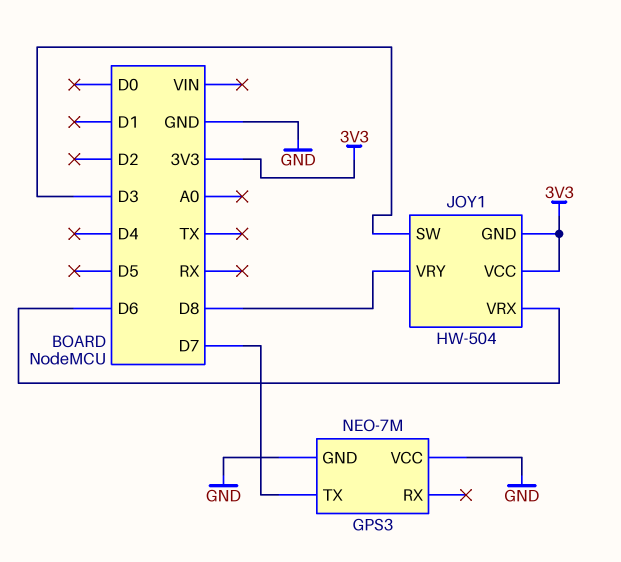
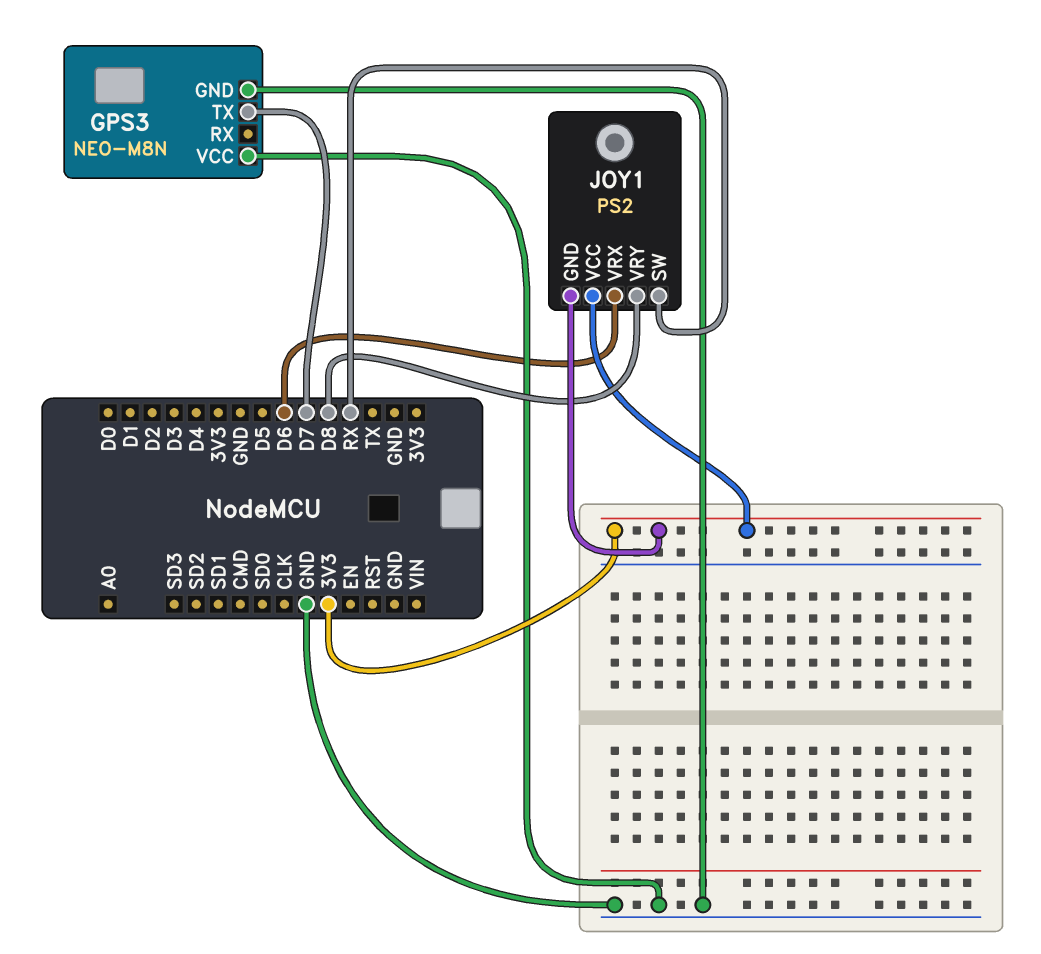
GPS3: NEO-7M -> NEO-M8N
JOY1: HW-504 -> PS2
JOY1 pin SW: D3 -> RX

